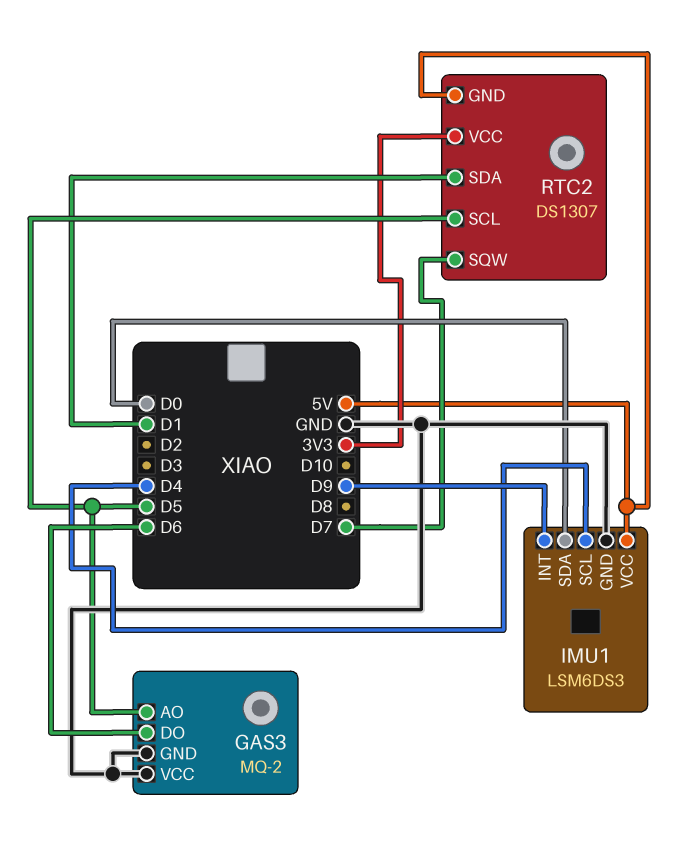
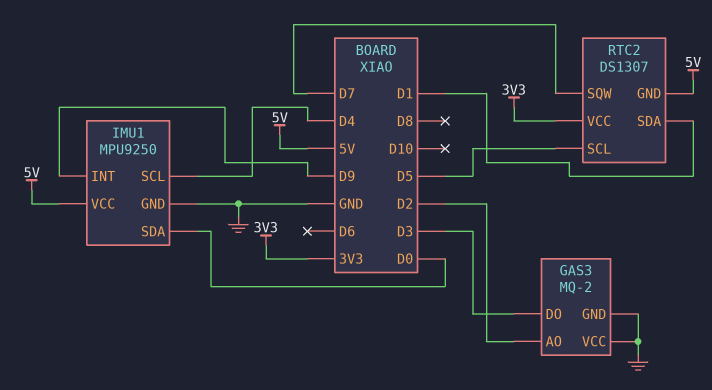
GAS3 pin AO: D5 -> D2
GAS3 pin DO: D6 -> D3
IMU1: LSM6DS3 -> MPU9250

